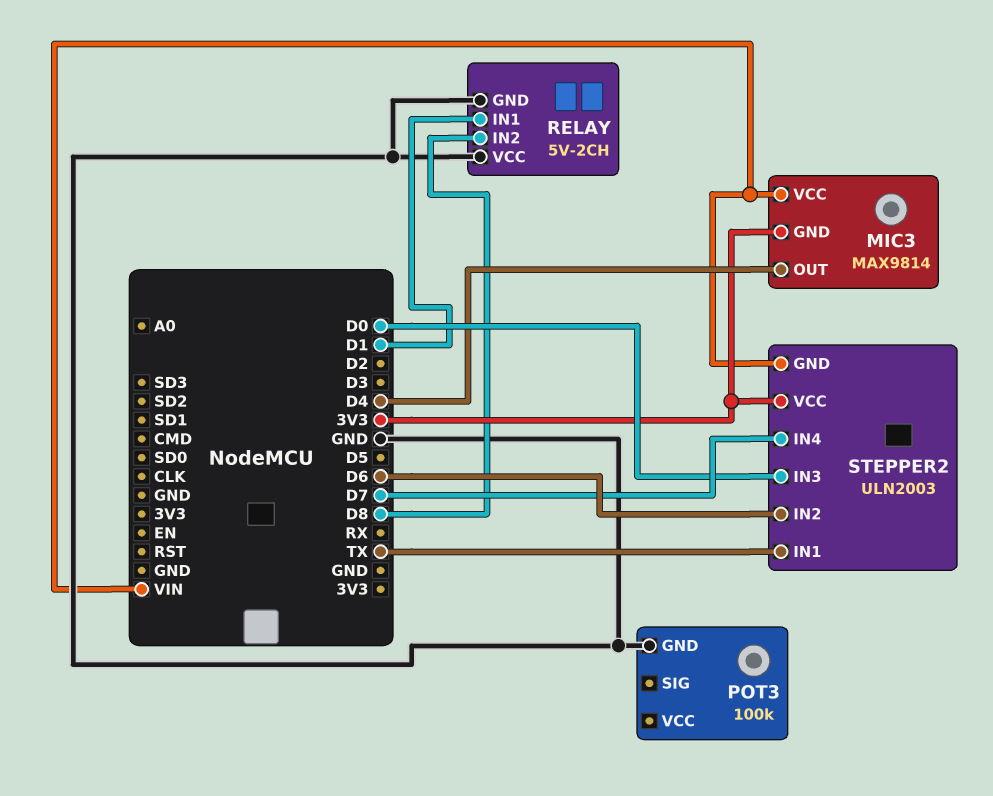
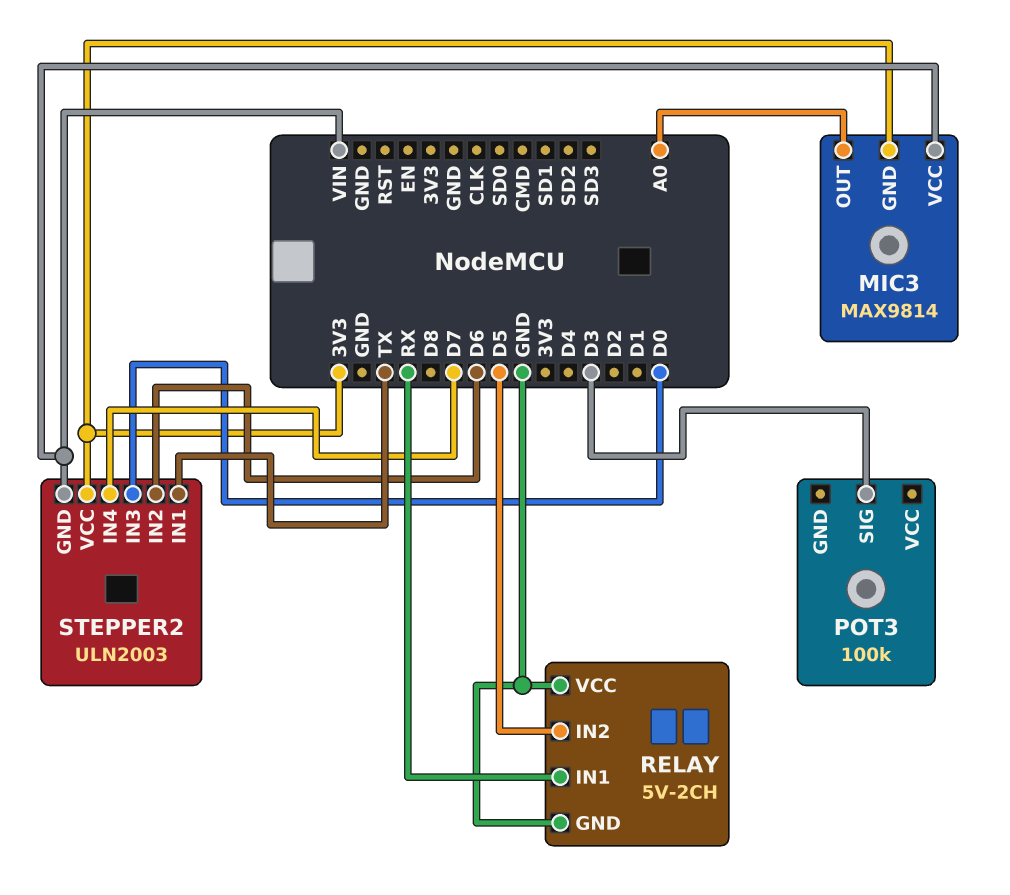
MIC3 pin OUT: D4 -> A0
POT3 pin GND: GND -> none
POT3 pin SIG: none -> D3
RELAY pin IN1: D1 -> RX
RELAY pin IN2: D8 -> D5

